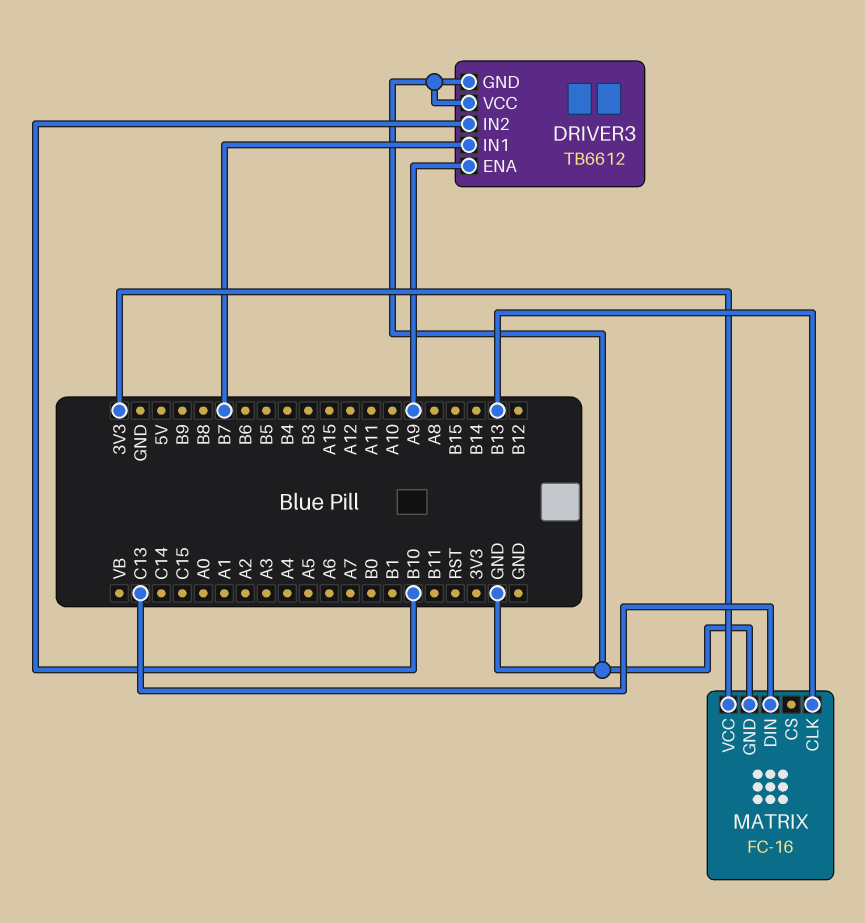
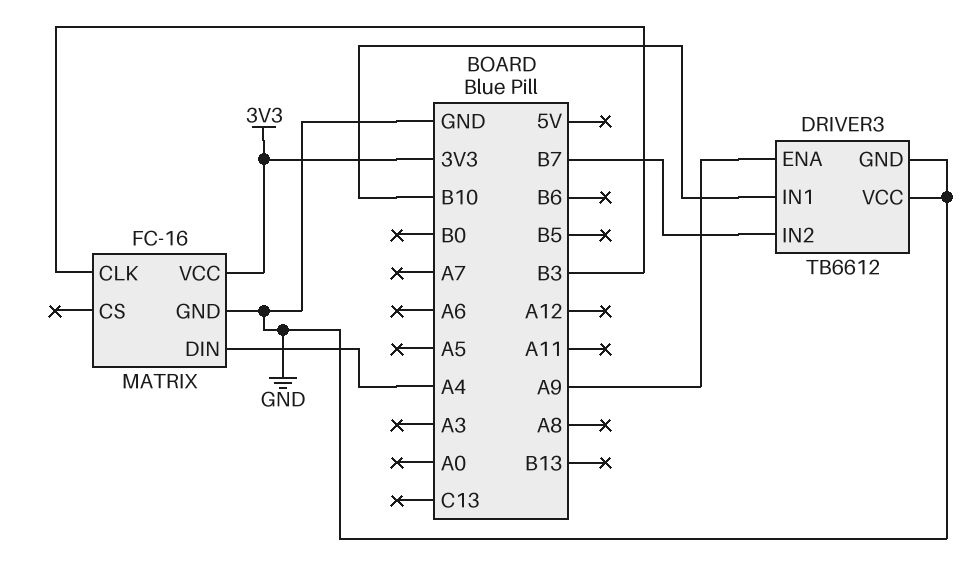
DRIVER3 pin IN1: B7 -> B10
DRIVER3 pin IN2: B10 -> B7
MATRIX pin CLK: B13 -> B3
MATRIX pin DIN: C13 -> A4

